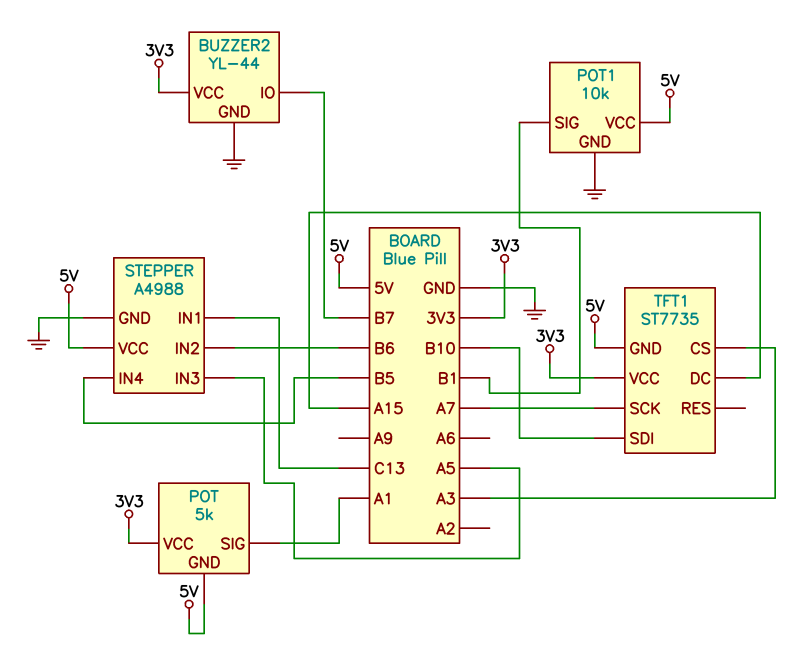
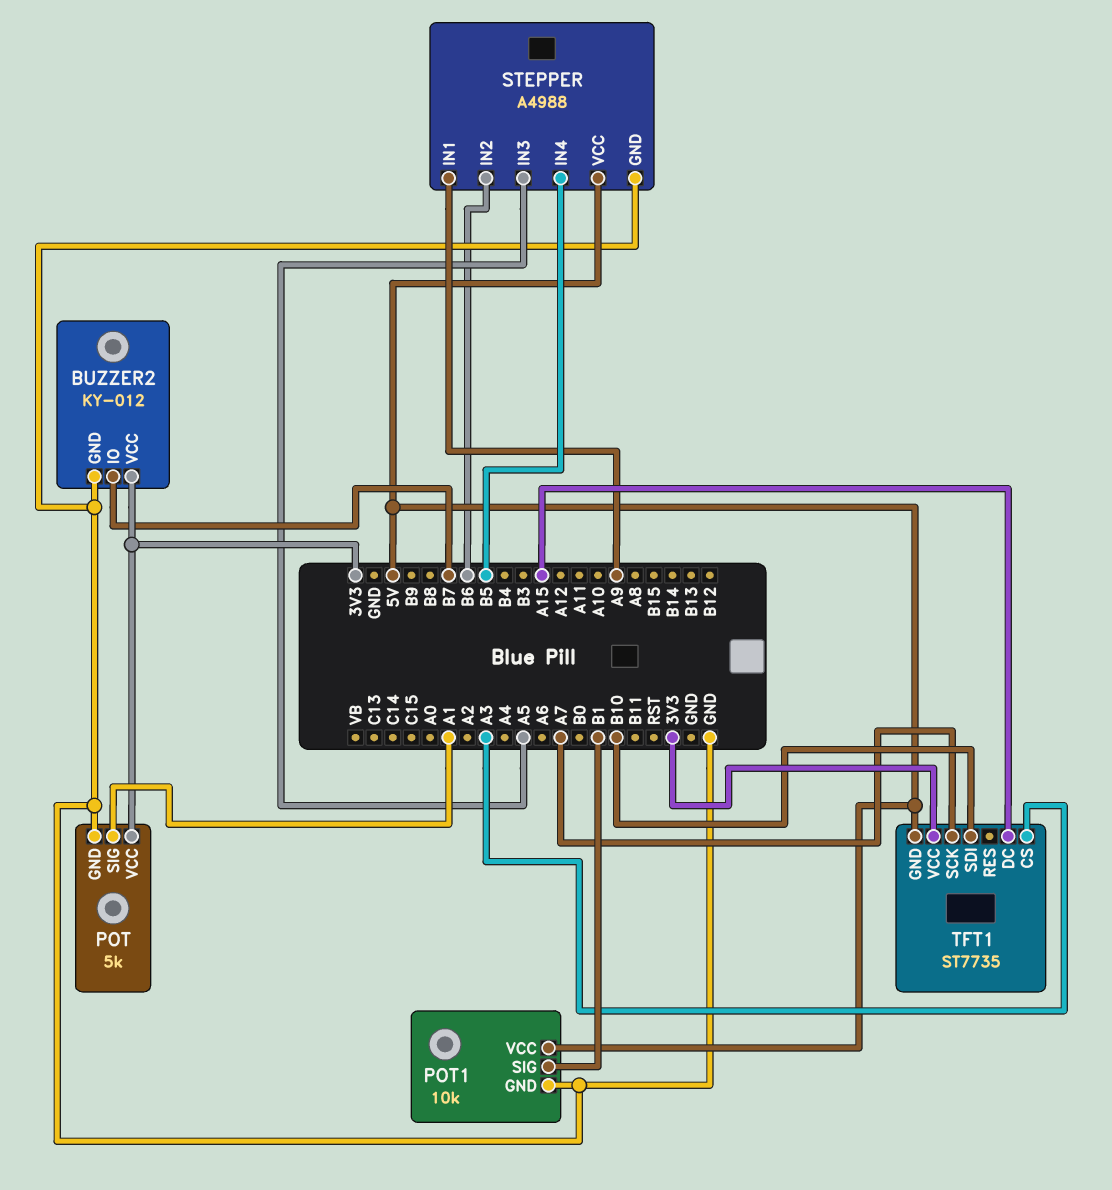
BUZZER2: YL-44 -> KY-012
POT pin GND: 5V -> GND
STEPPER pin IN1: C13 -> A9

